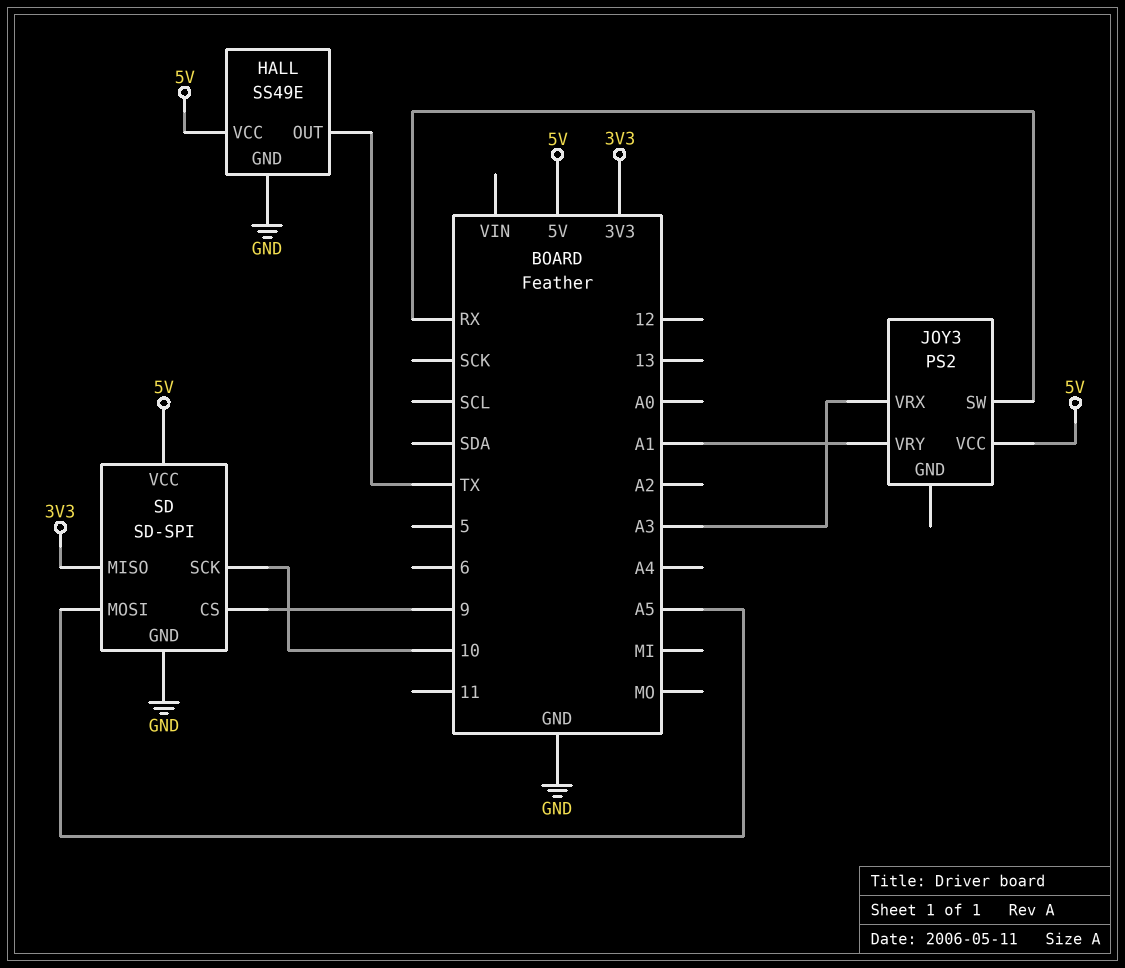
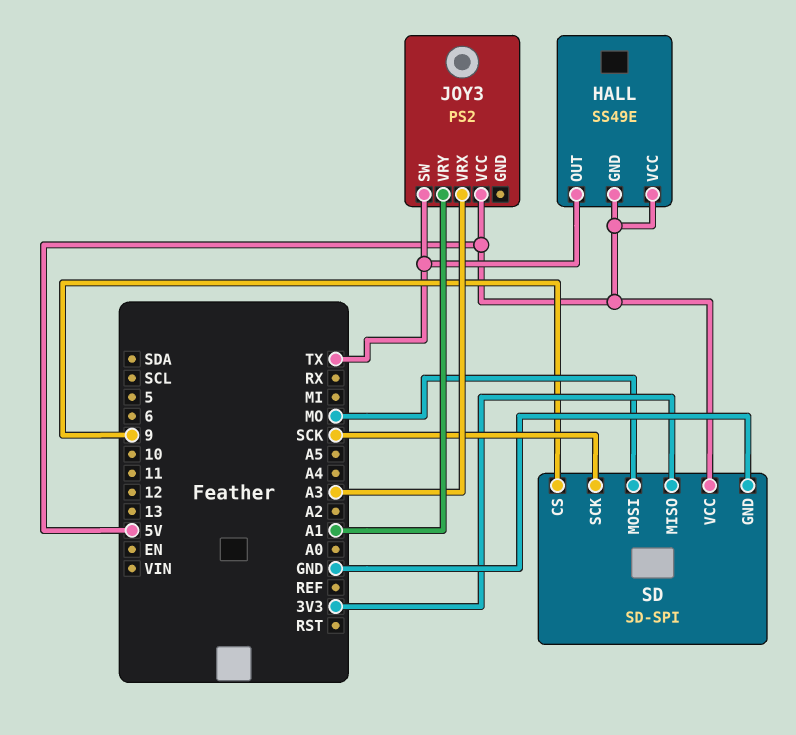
HALL pin GND: GND -> 5V
JOY3 pin SW: RX -> TX
SD pin MOSI: A5 -> MO
SD pin SCK: 10 -> SCK

